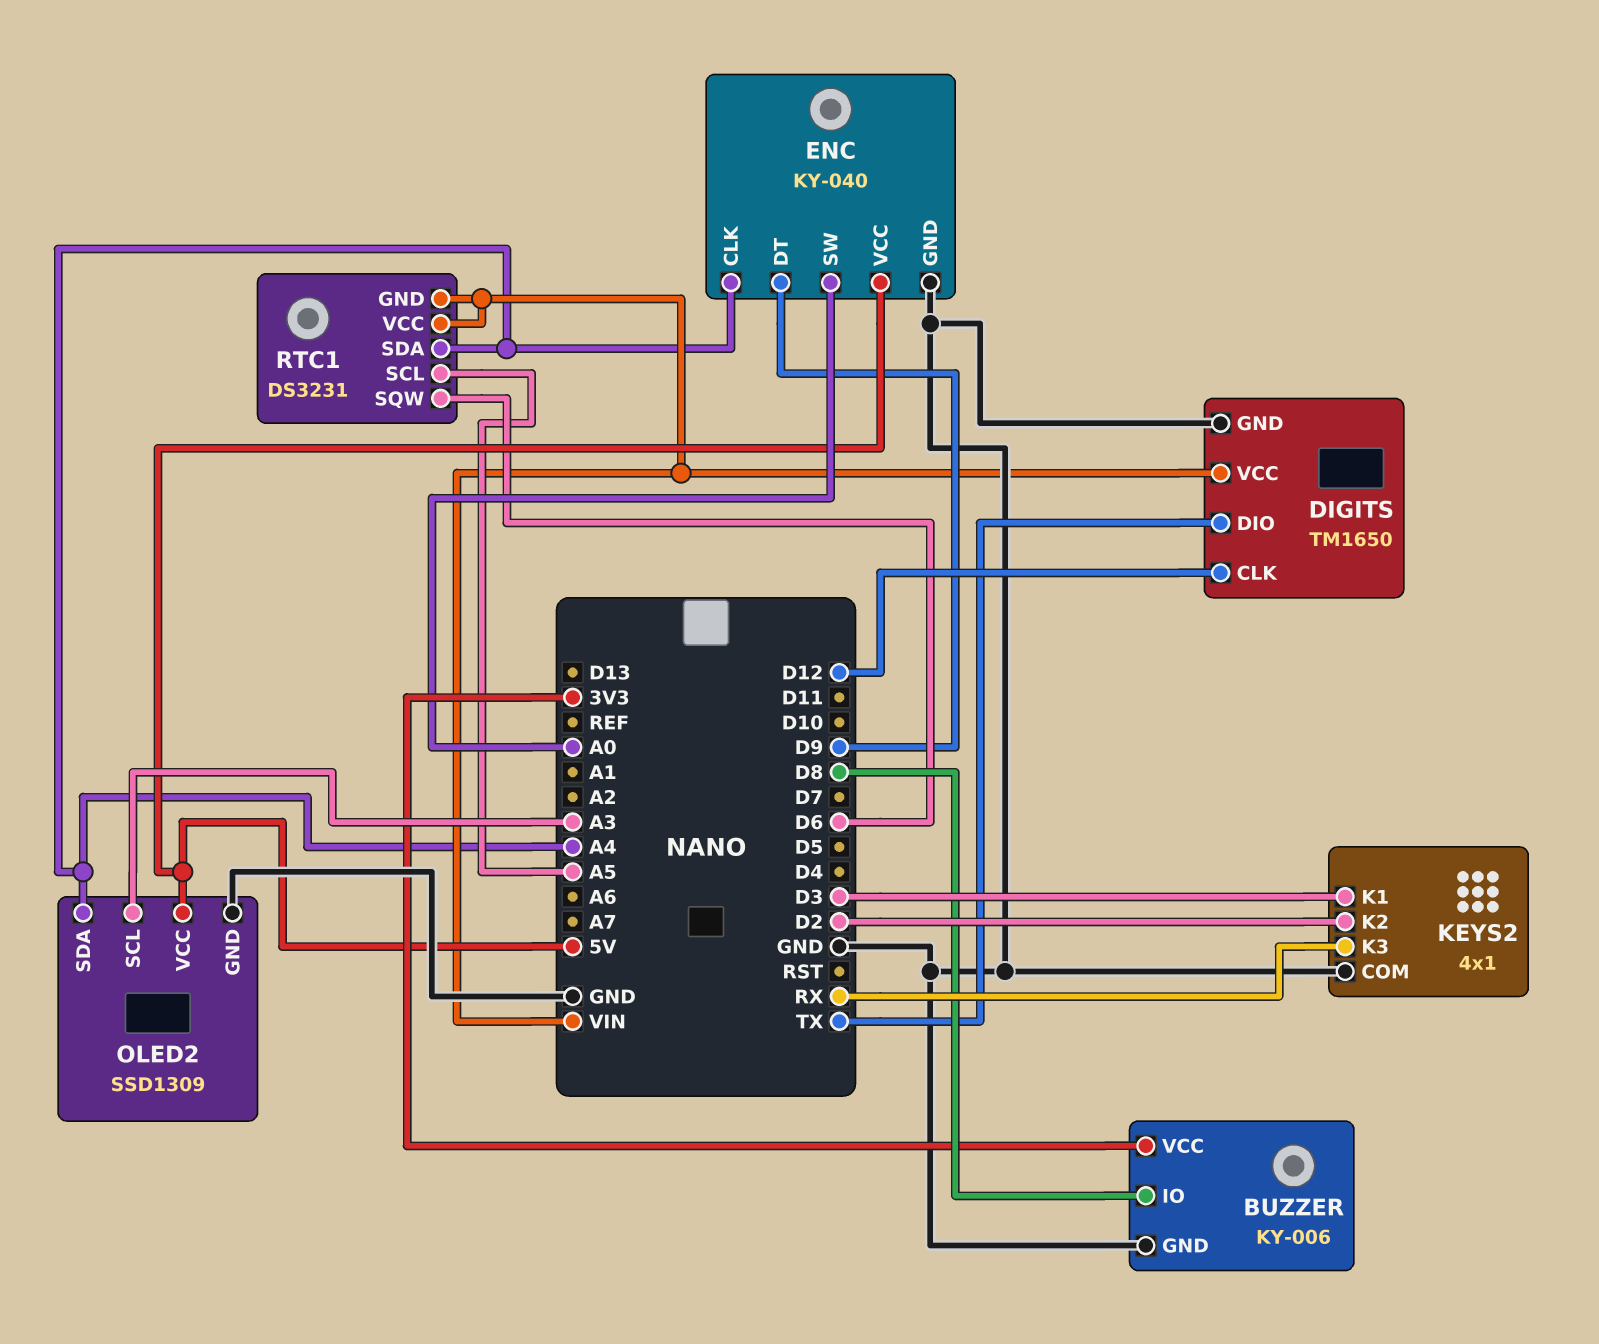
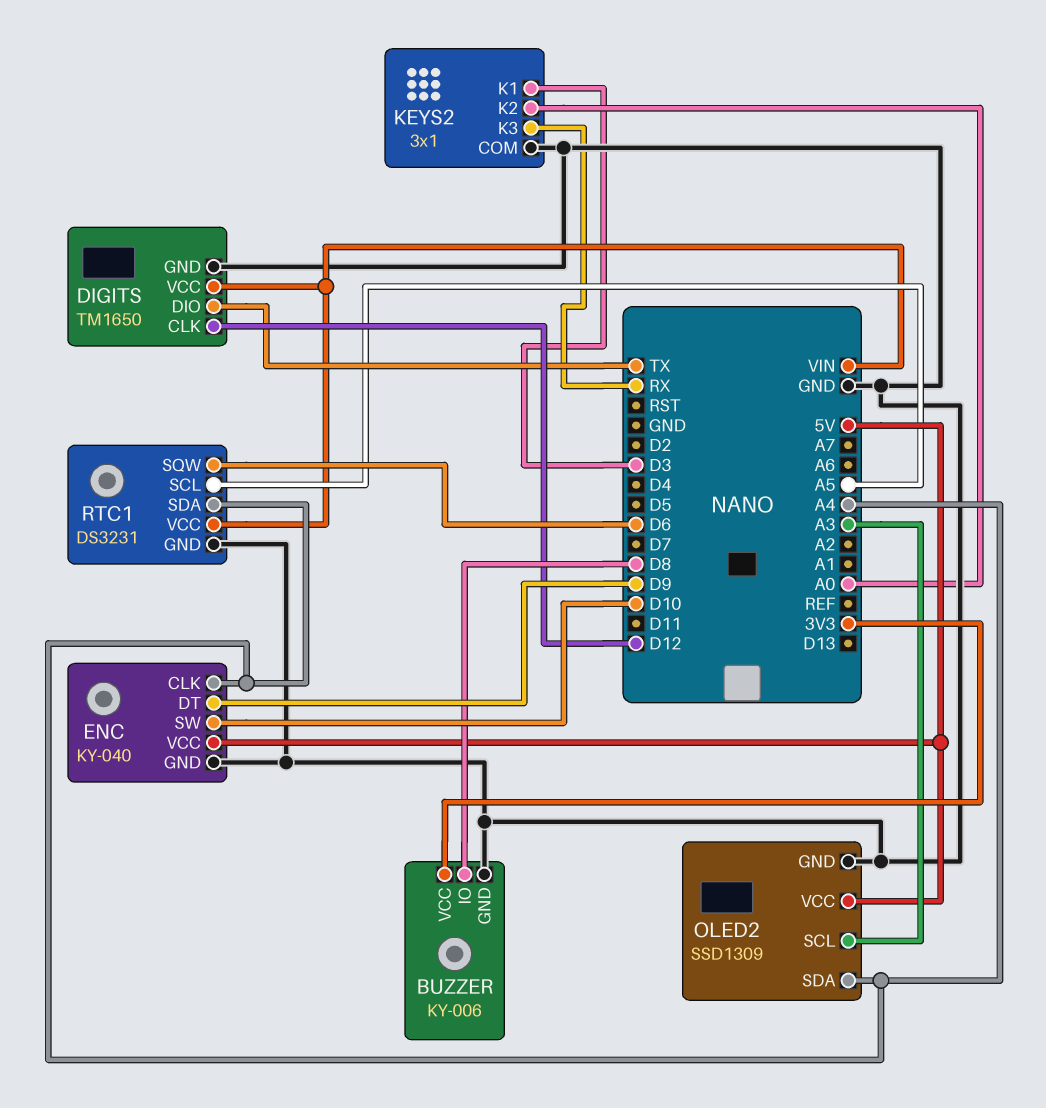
ENC pin SW: A0 -> D10
KEYS2: 4x1 -> 3x1
KEYS2 pin K2: D2 -> A0
RTC1 pin GND: VIN -> GND

